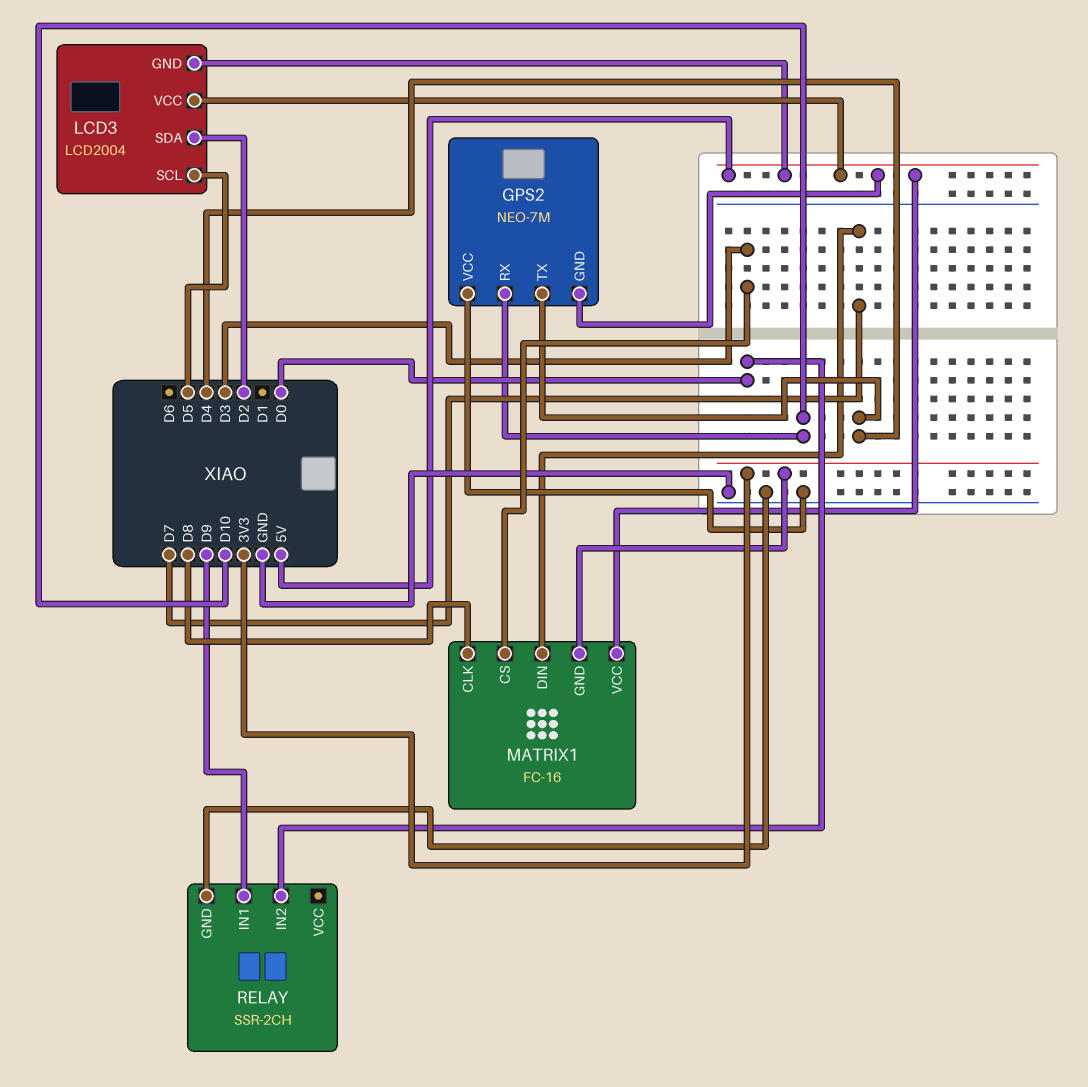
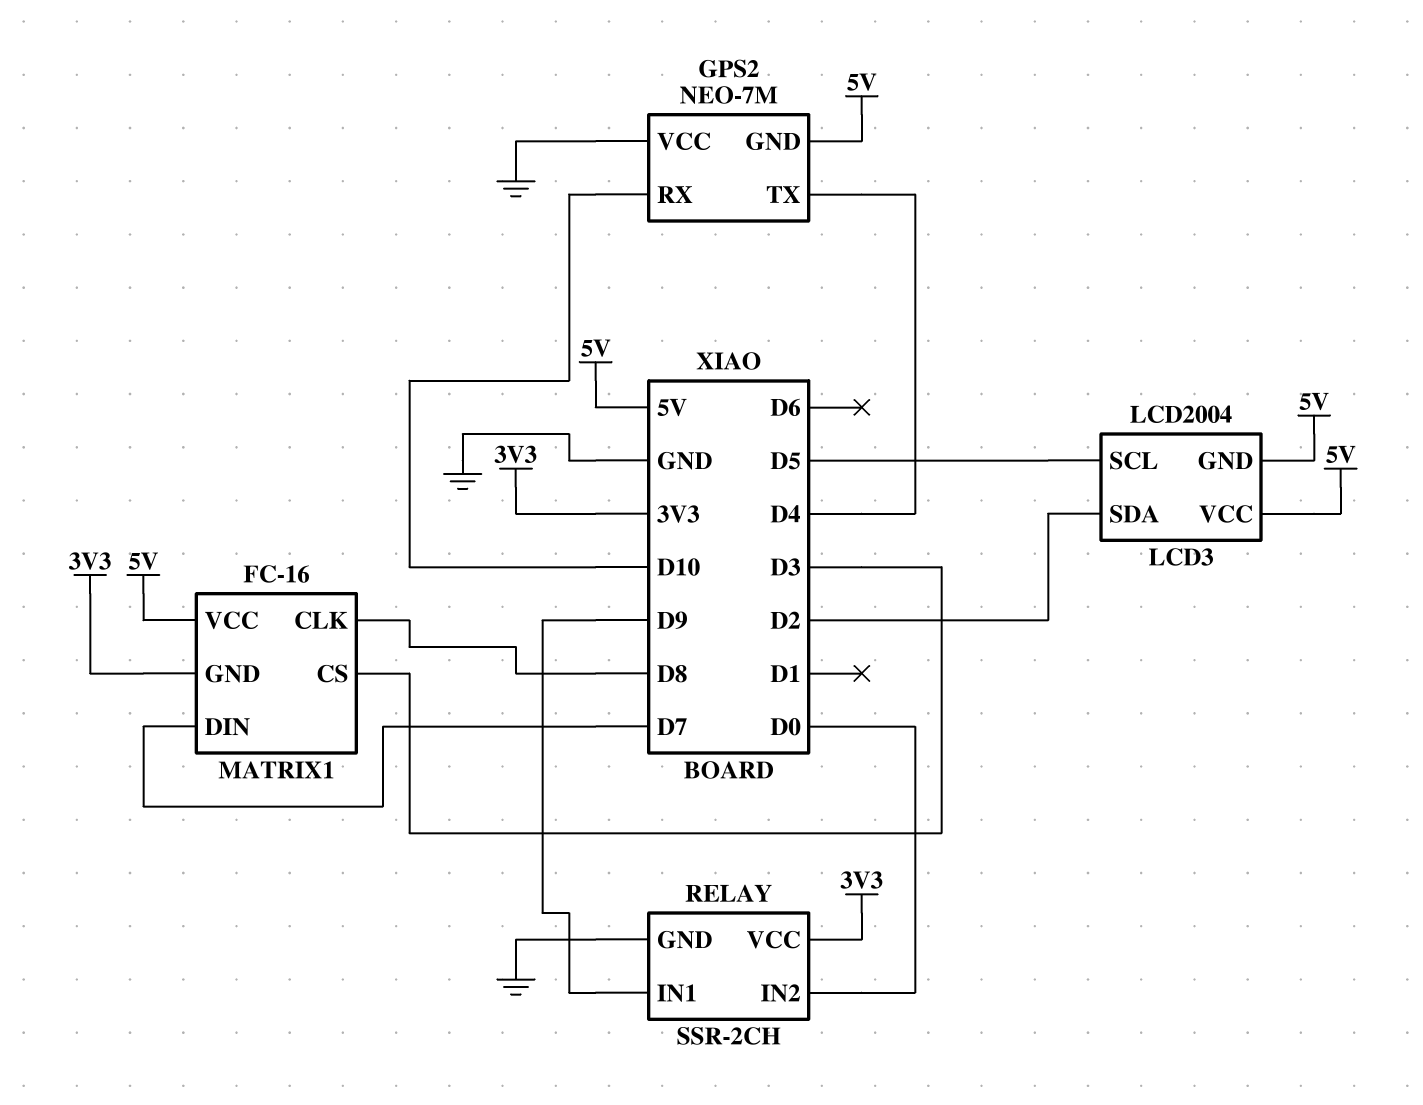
RELAY pin VCC: none -> 3V3

